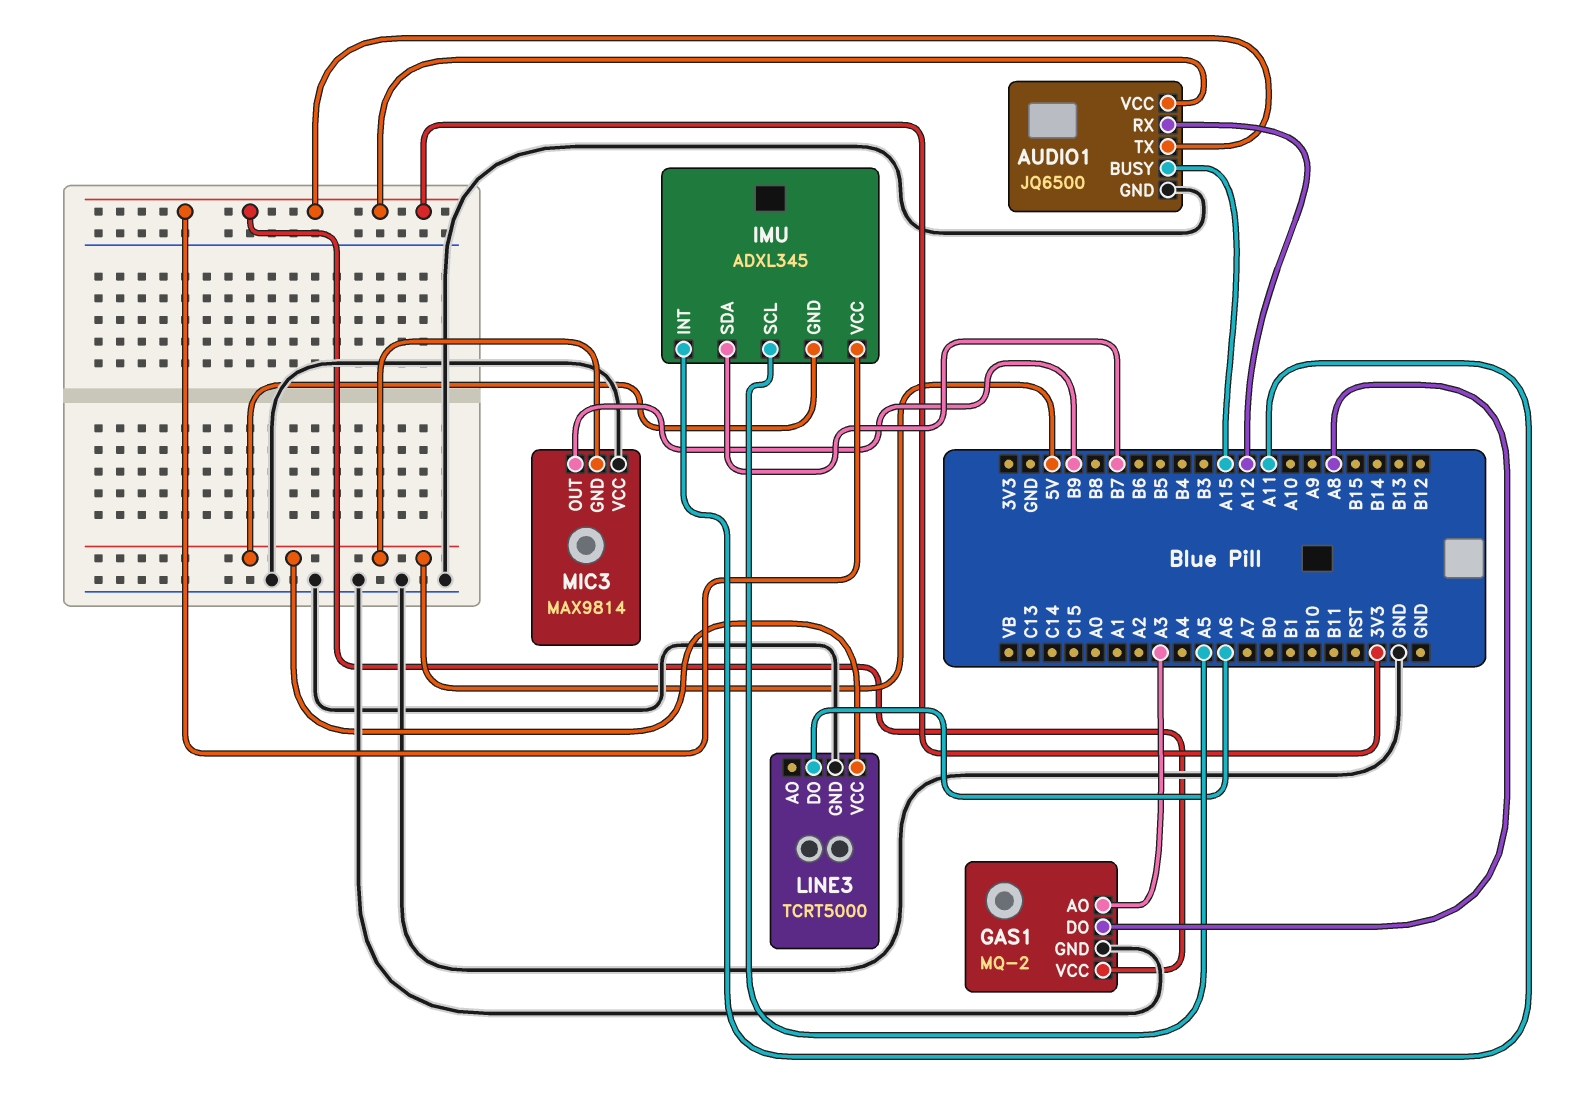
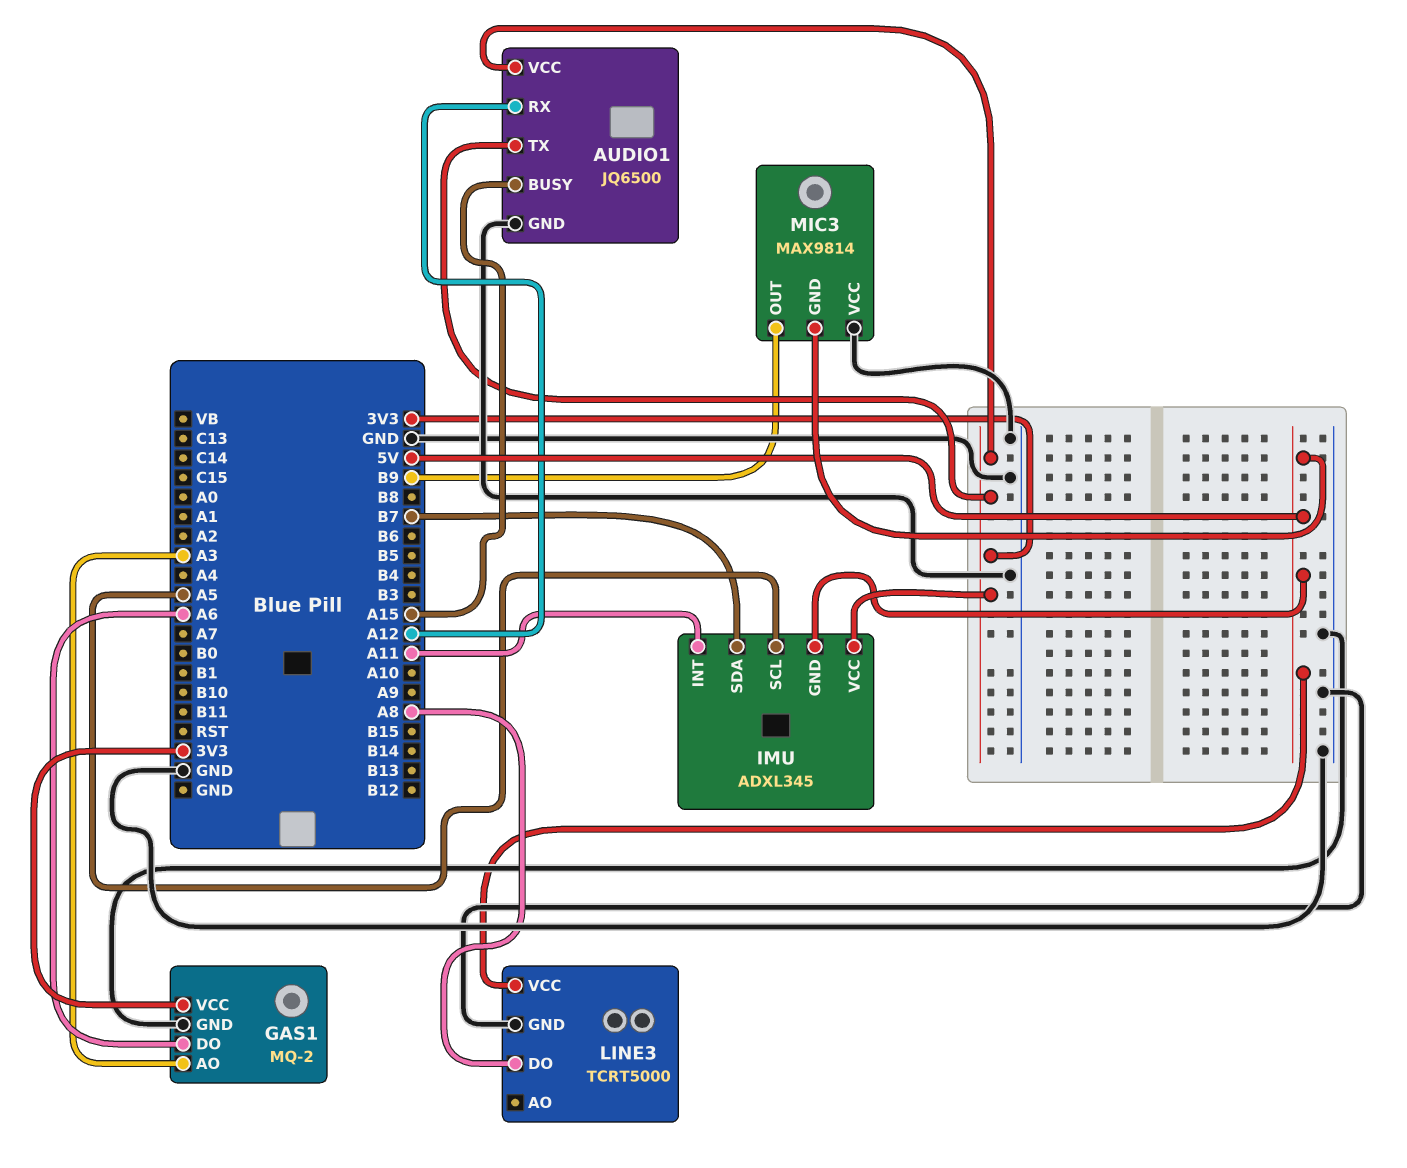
GAS1 pin DO: A8 -> A6
LINE3 pin DO: A6 -> A8

